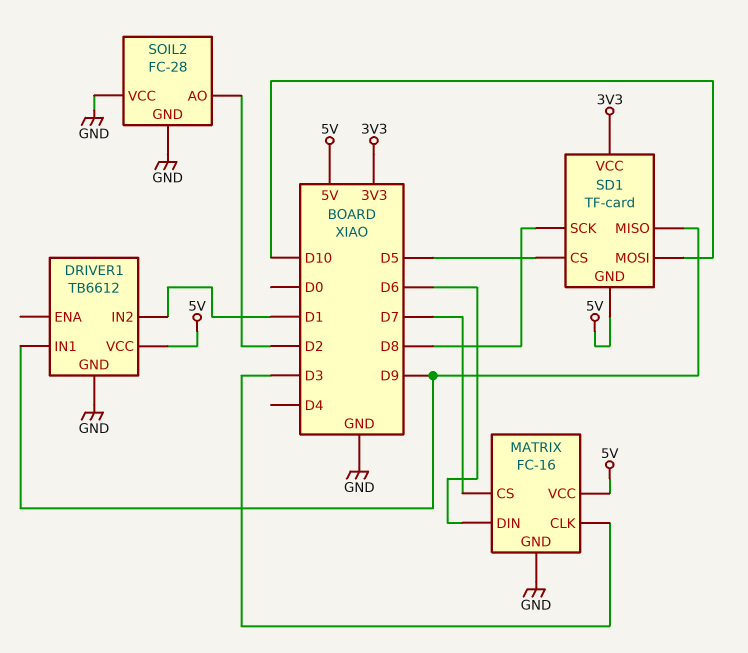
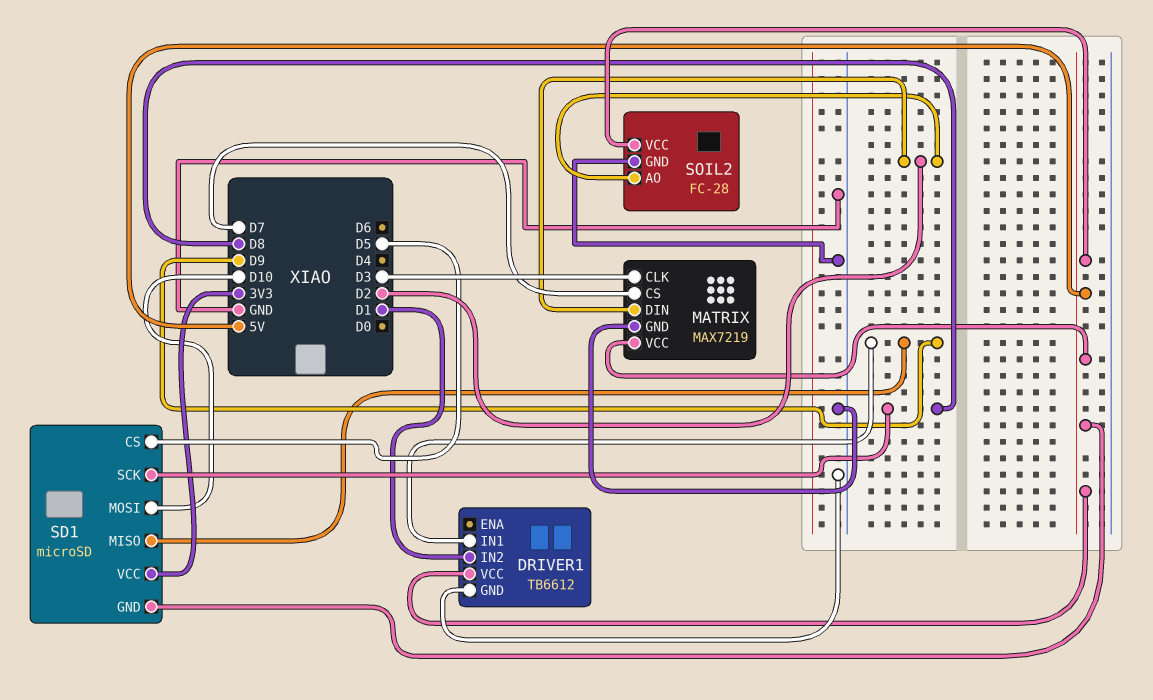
MATRIX: FC-16 -> MAX7219
MATRIX pin DIN: D6 -> D2
SD1: TF-card -> microSD
SOIL2 pin VCC: GND -> 5V

